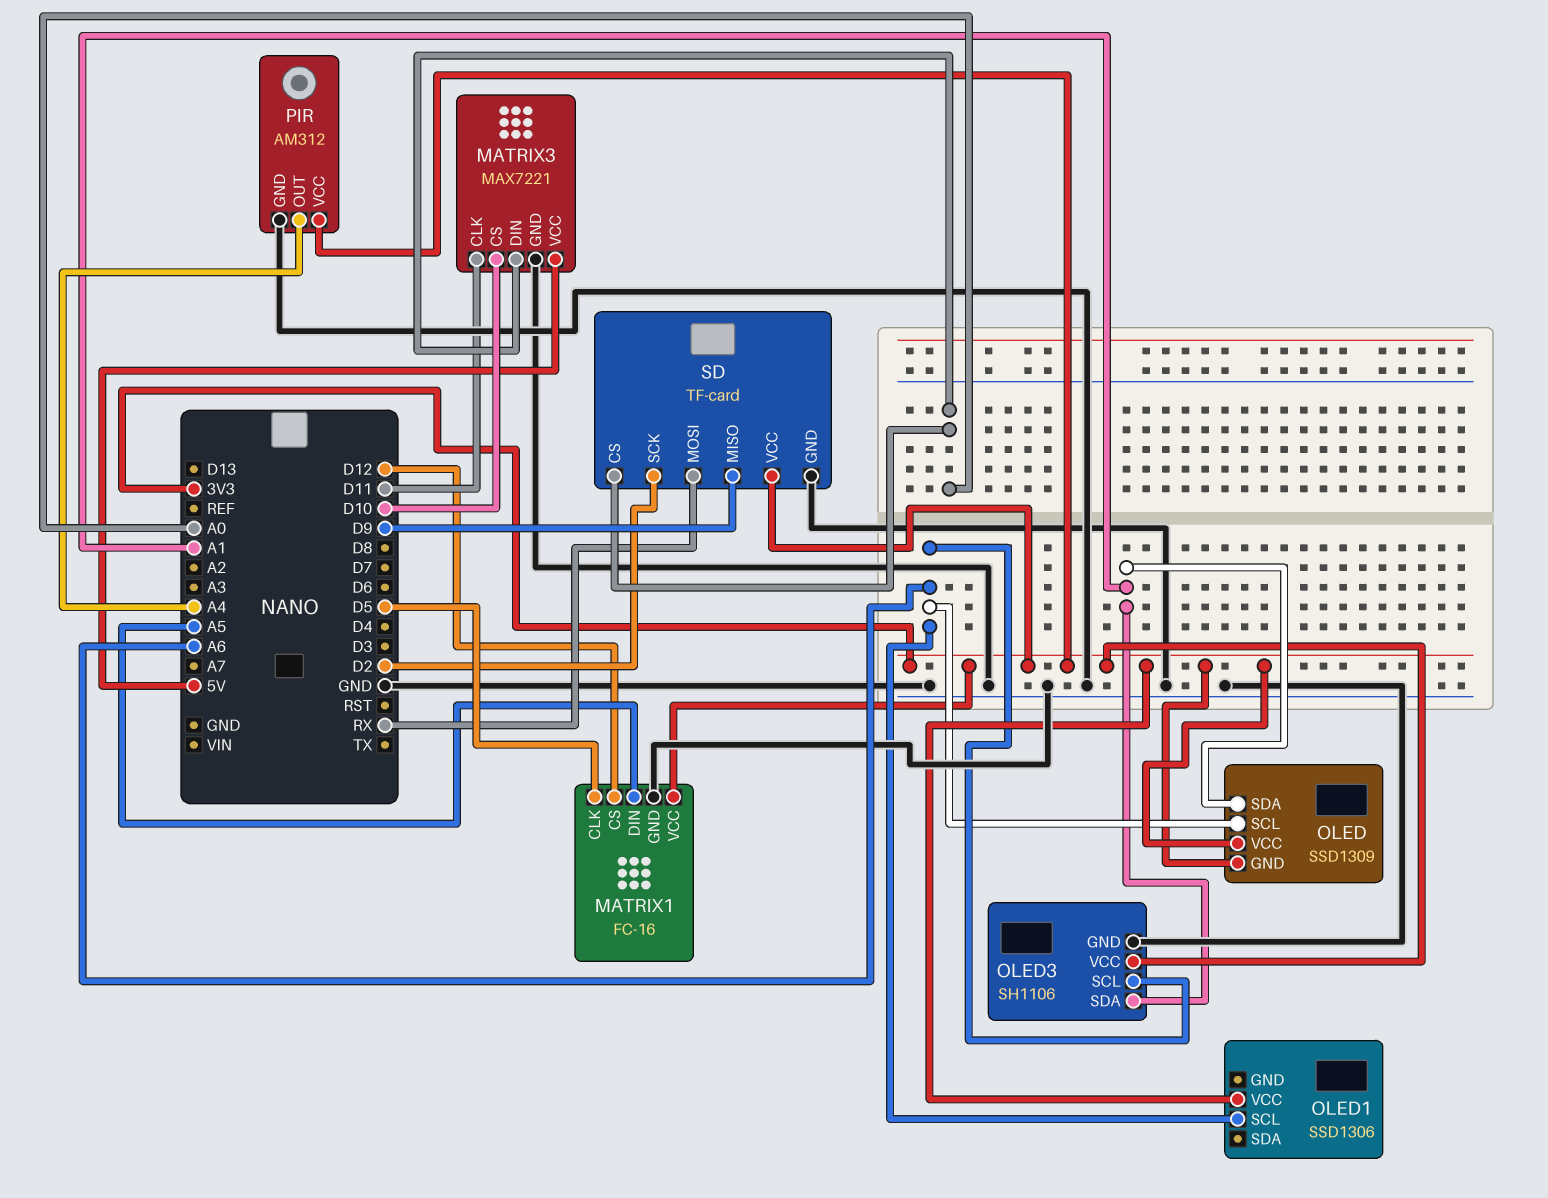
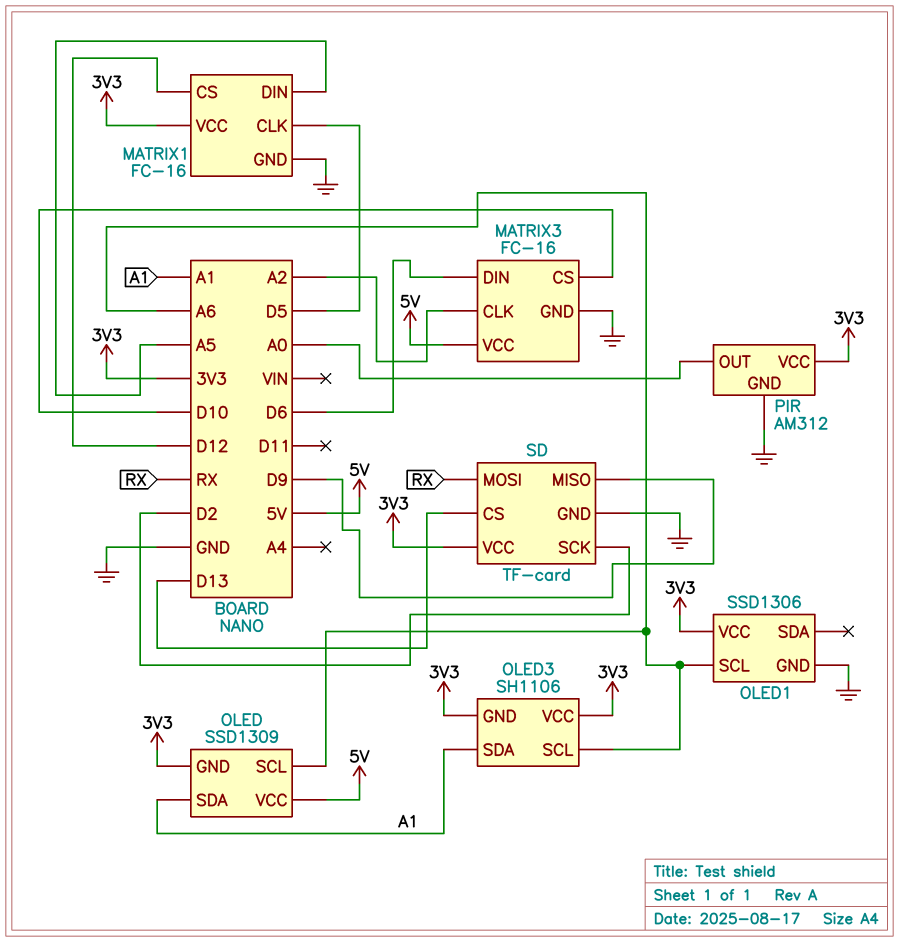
MATRIX3: MAX7221 -> FC-16
MATRIX3 pin CLK: D11 -> A2
MATRIX3 pin DIN: A0 -> D6
OLED pin VCC: 3V3 -> 5V
OLED1 pin GND: none -> GND
OLED3 pin GND: GND -> 3V3
PIR pin OUT: A4 -> A0
SD pin CS: A0 -> D13

